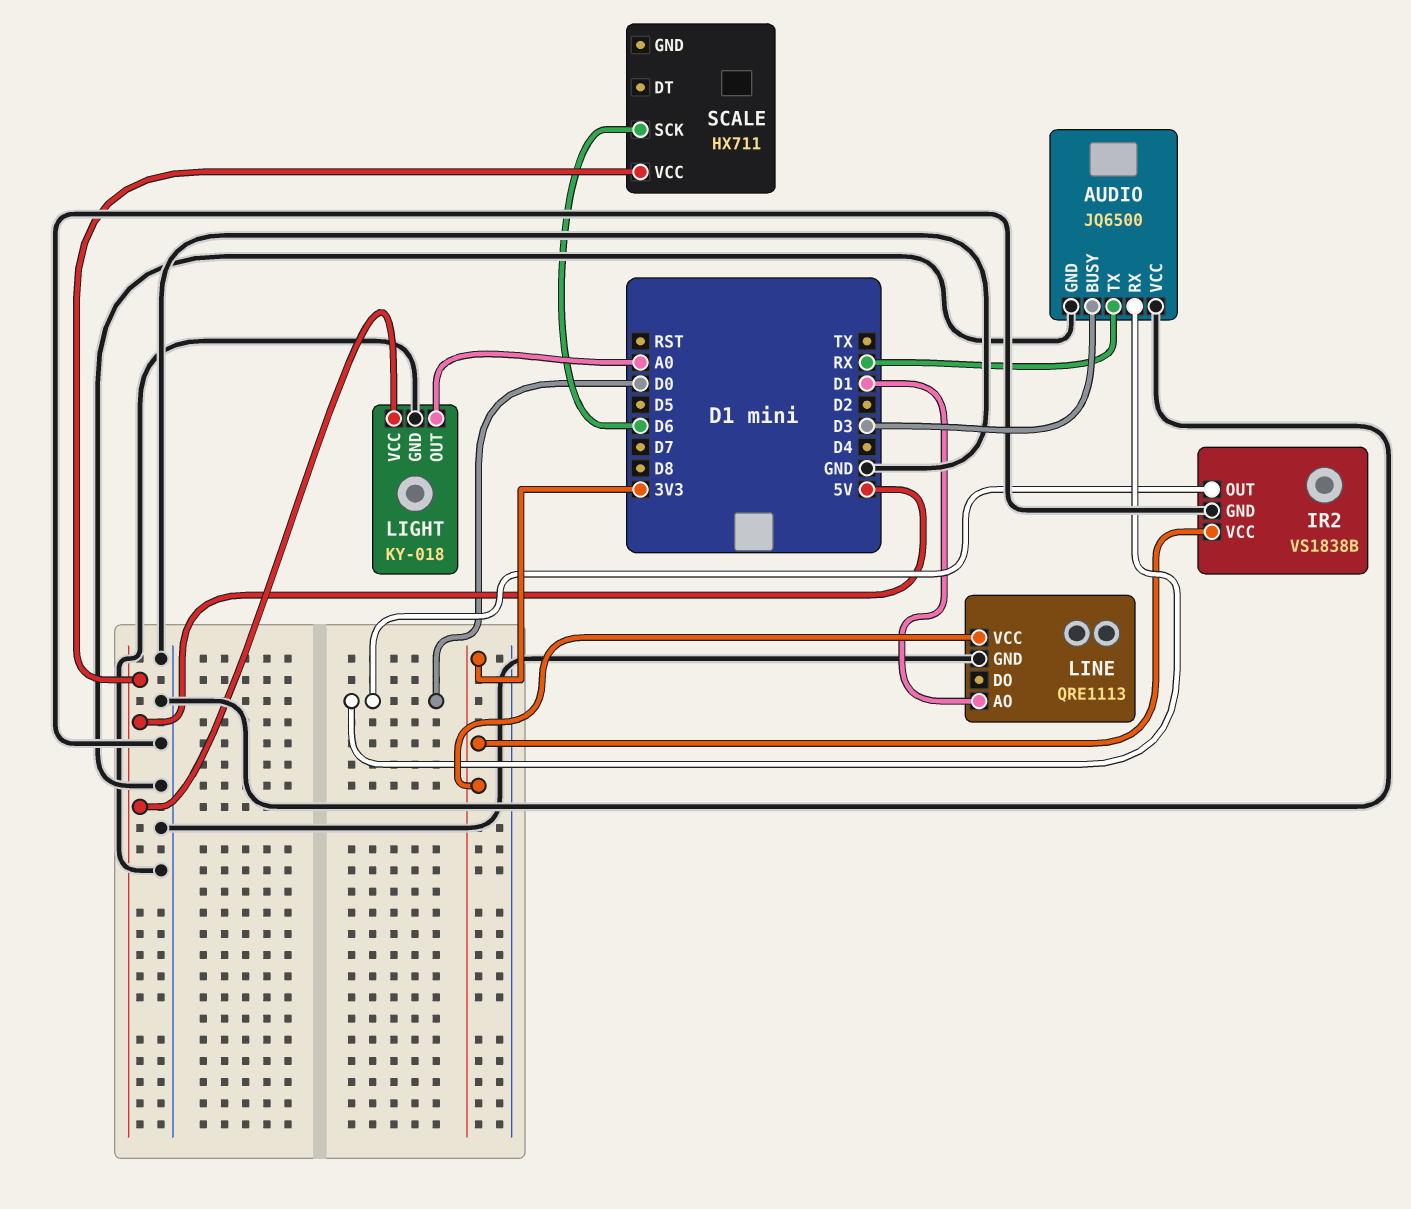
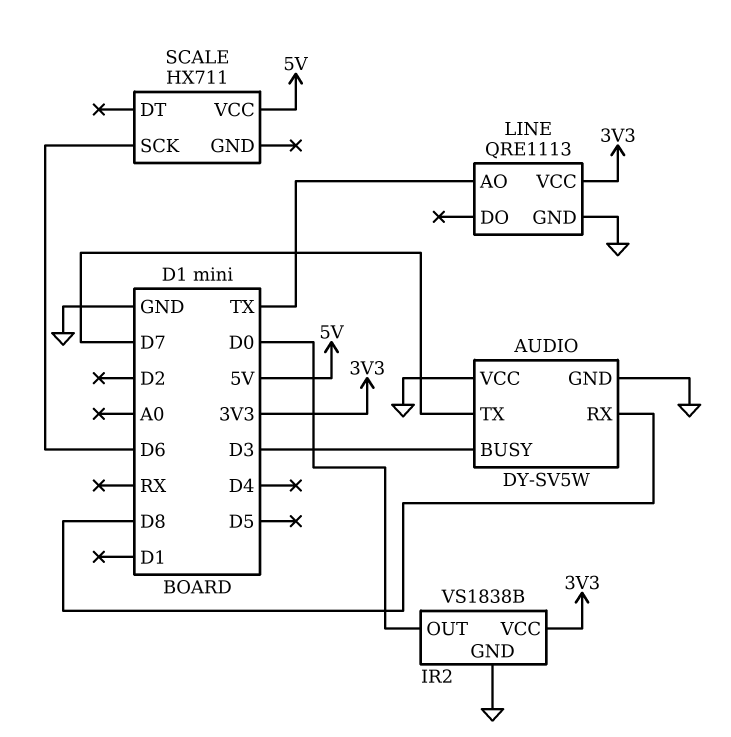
AUDIO: JQ6500 -> DY-SV5W
AUDIO pin RX: D0 -> D8
AUDIO pin TX: RX -> D7
LIGHT: KY-018 -> none
LIGHT pin GND: GND -> none
LIGHT pin OUT: A0 -> none
LIGHT pin VCC: 5V -> none
LINE pin AO: D1 -> TX

